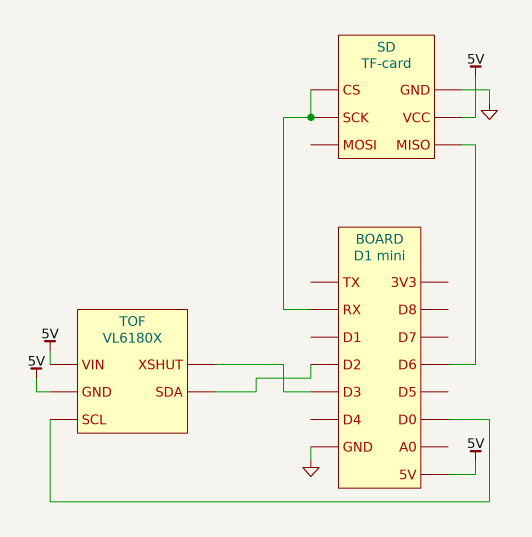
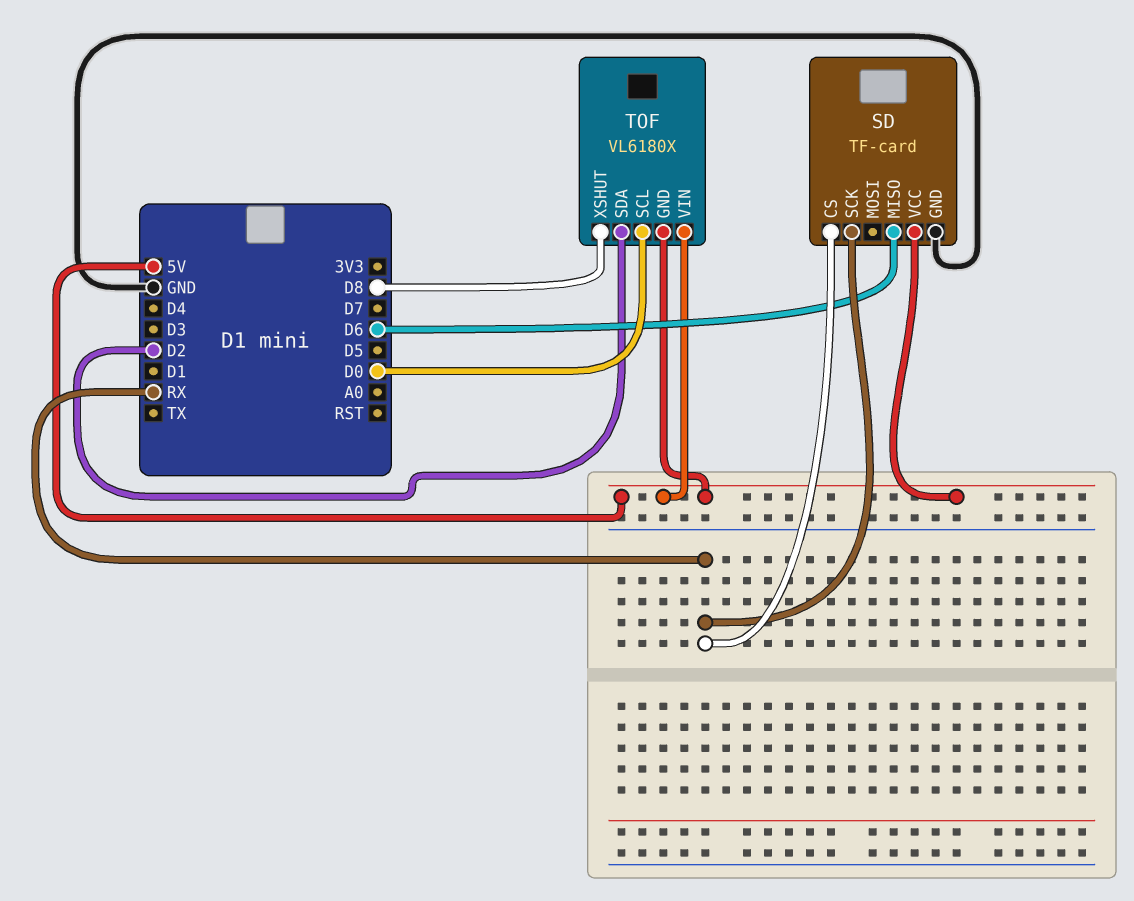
TOF pin XSHUT: D3 -> D8

